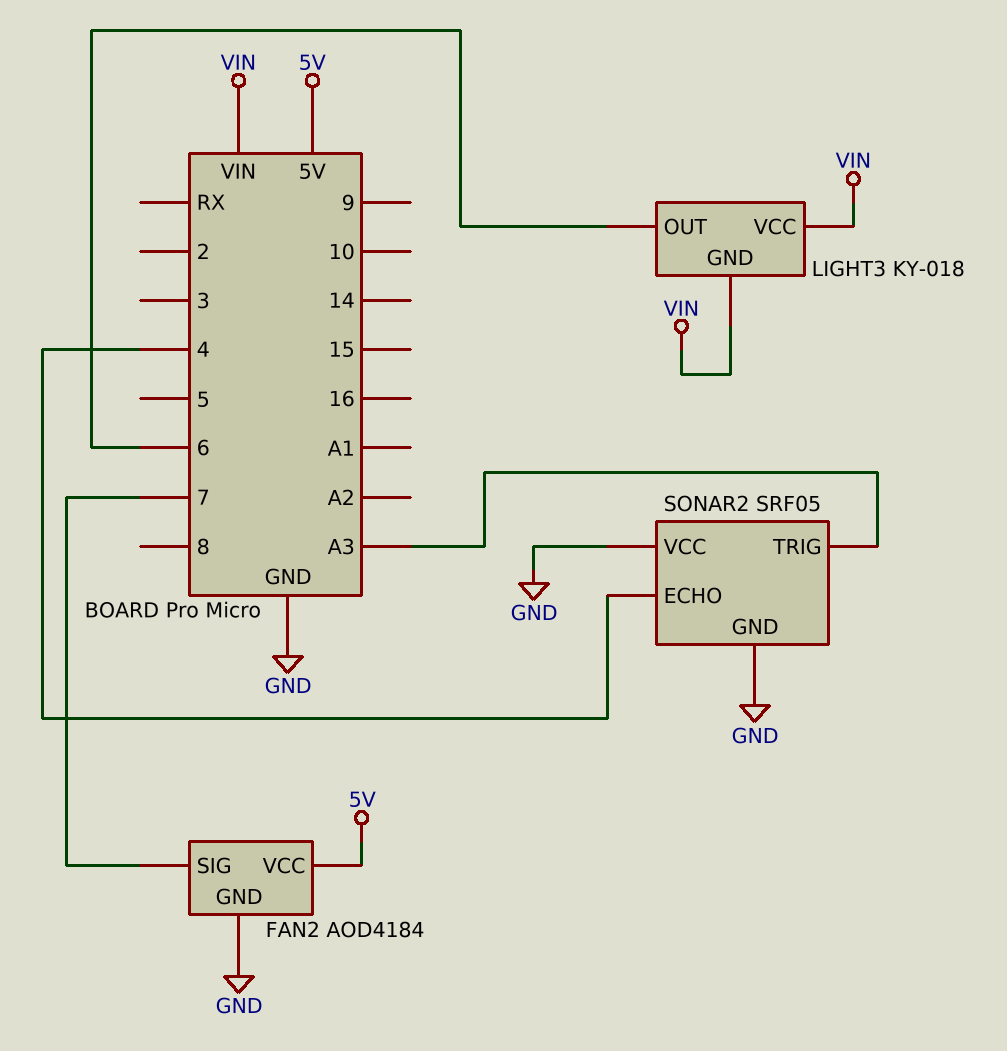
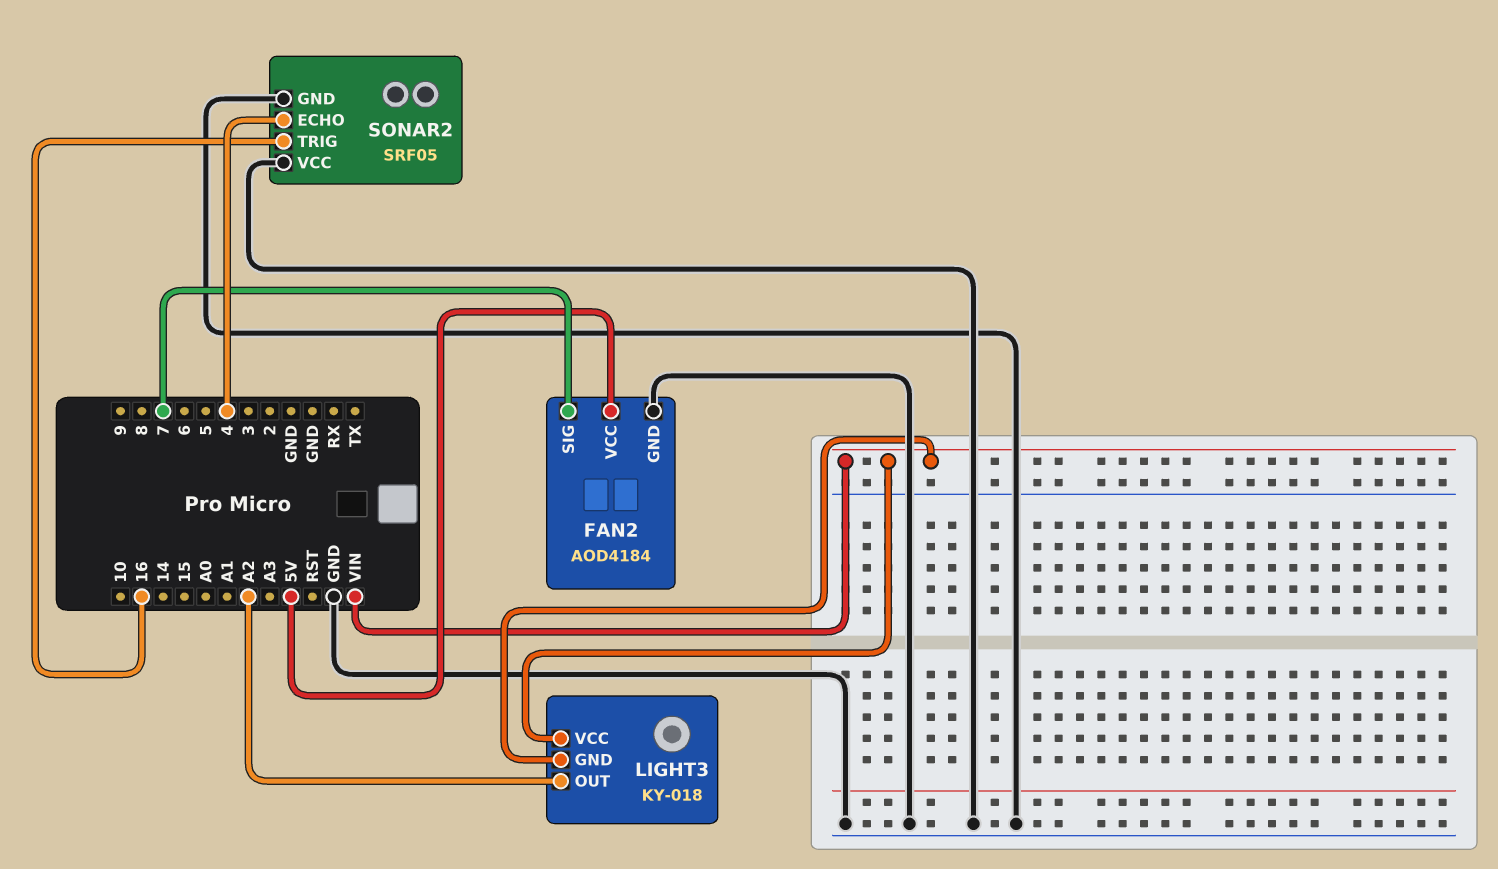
LIGHT3 pin OUT: 6 -> A2
SONAR2 pin TRIG: A3 -> 16

